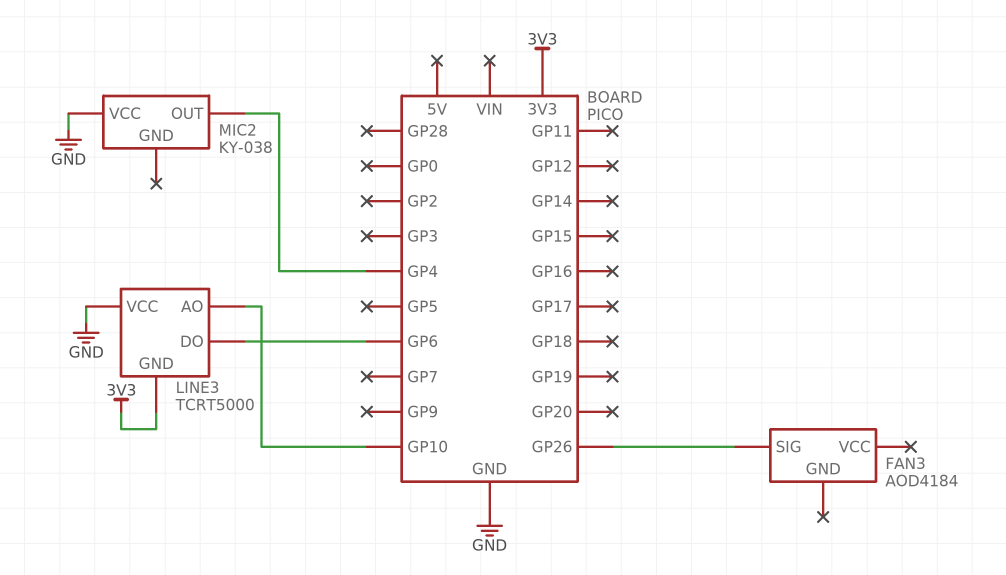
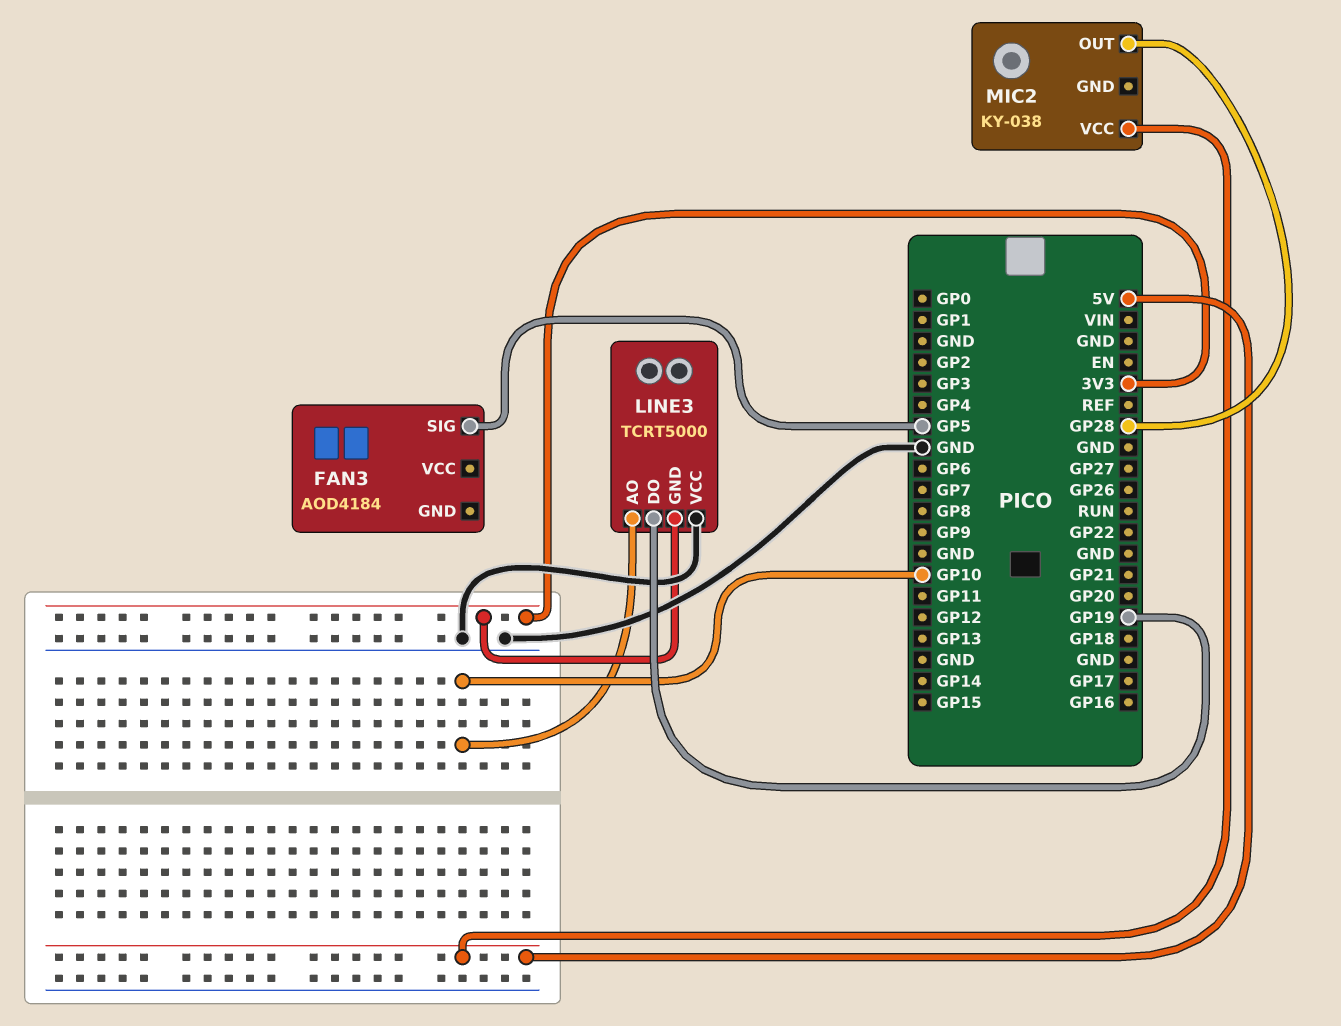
FAN3 pin SIG: GP26 -> GP5
LINE3 pin DO: GP6 -> GP19
MIC2 pin OUT: GP4 -> GP28
MIC2 pin VCC: GND -> 5V

